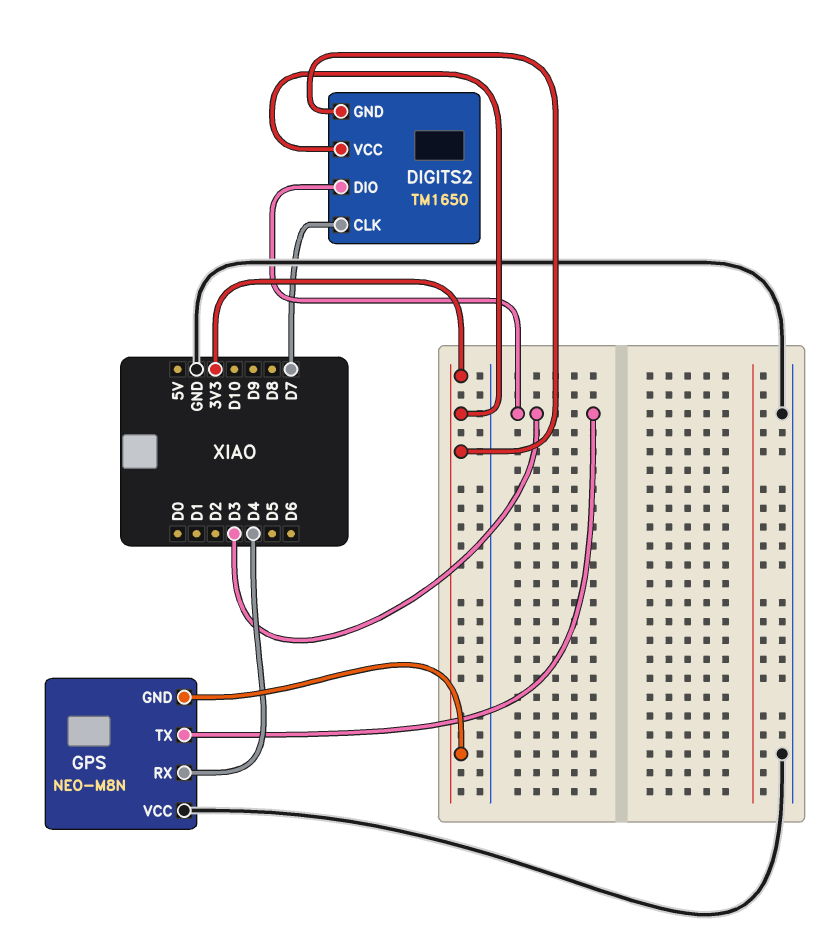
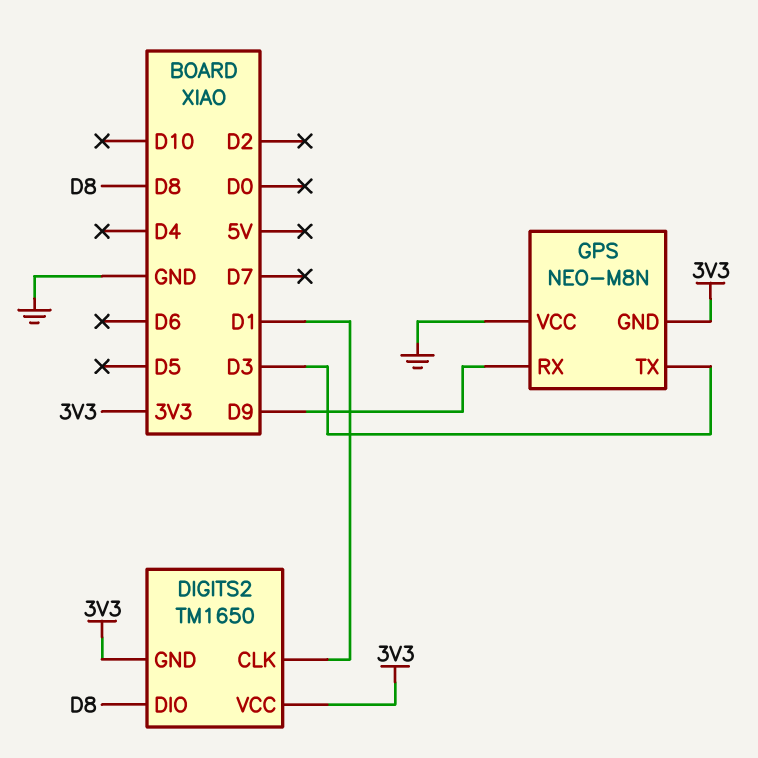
DIGITS2 pin CLK: D7 -> D1
DIGITS2 pin DIO: D3 -> D8
GPS pin RX: D4 -> D9

